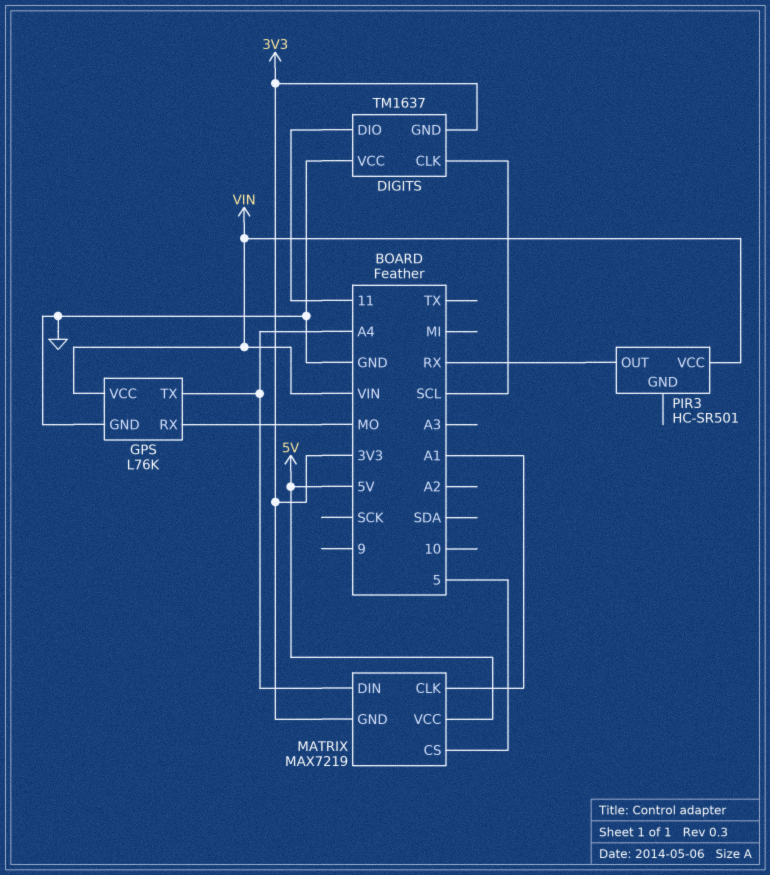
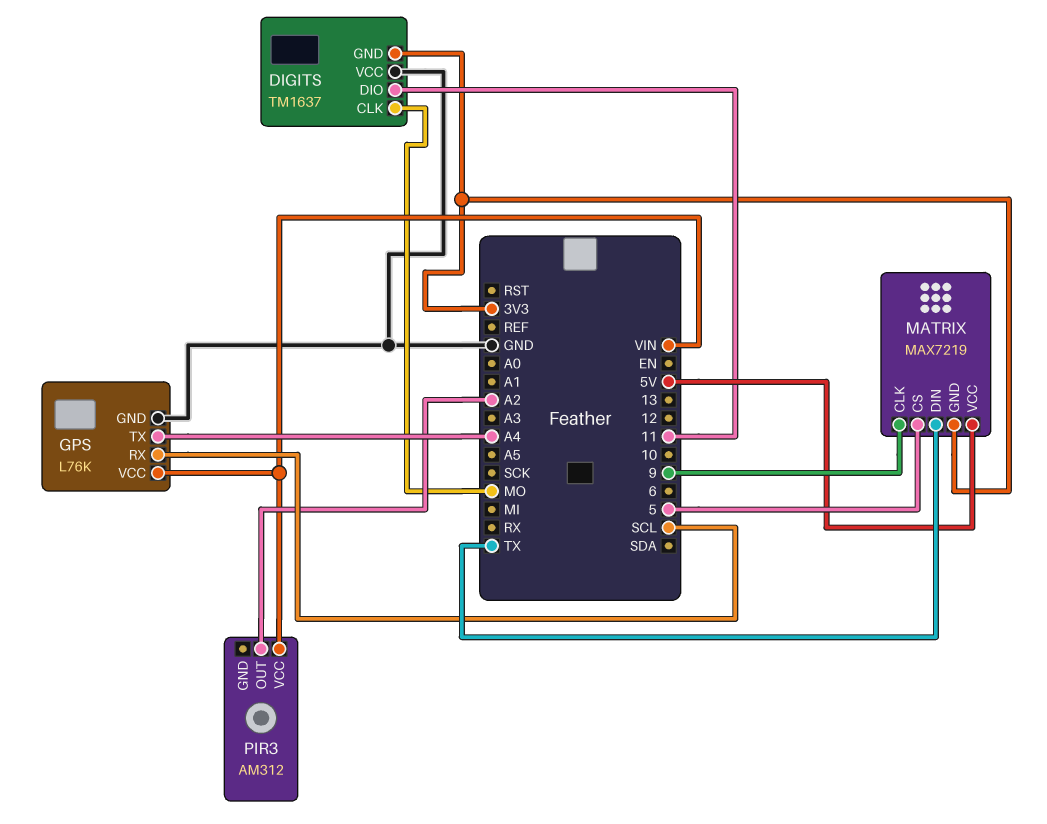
DIGITS pin CLK: SCL -> MO
GPS pin RX: MO -> SCL
MATRIX pin CLK: A1 -> 9
MATRIX pin DIN: A4 -> TX
PIR3: HC-SR501 -> AM312
PIR3 pin OUT: RX -> A2

